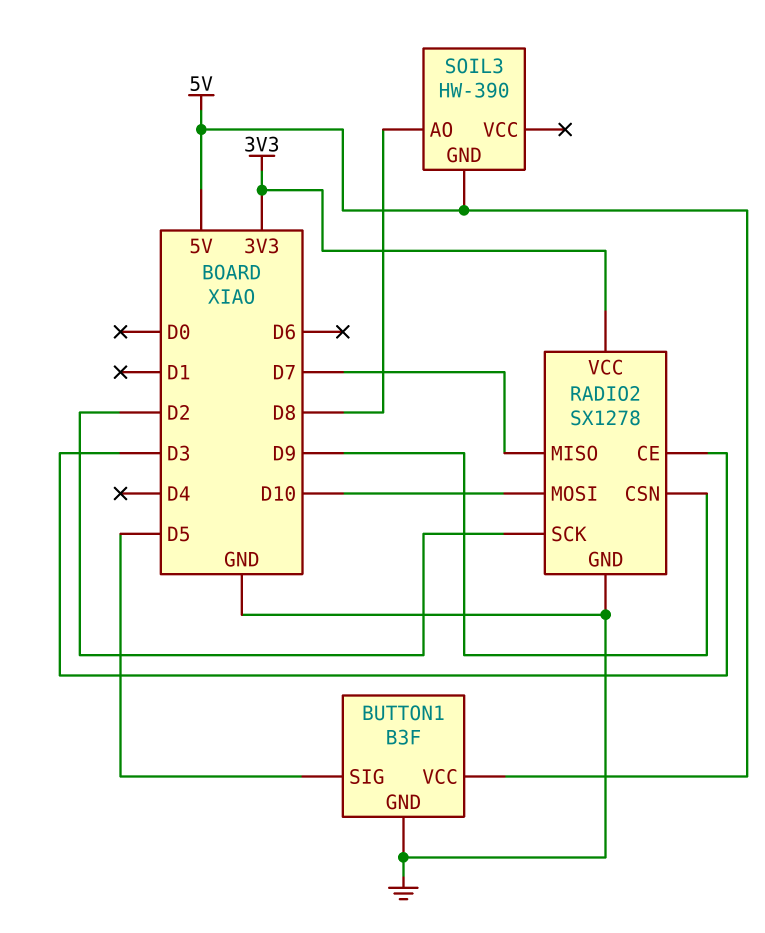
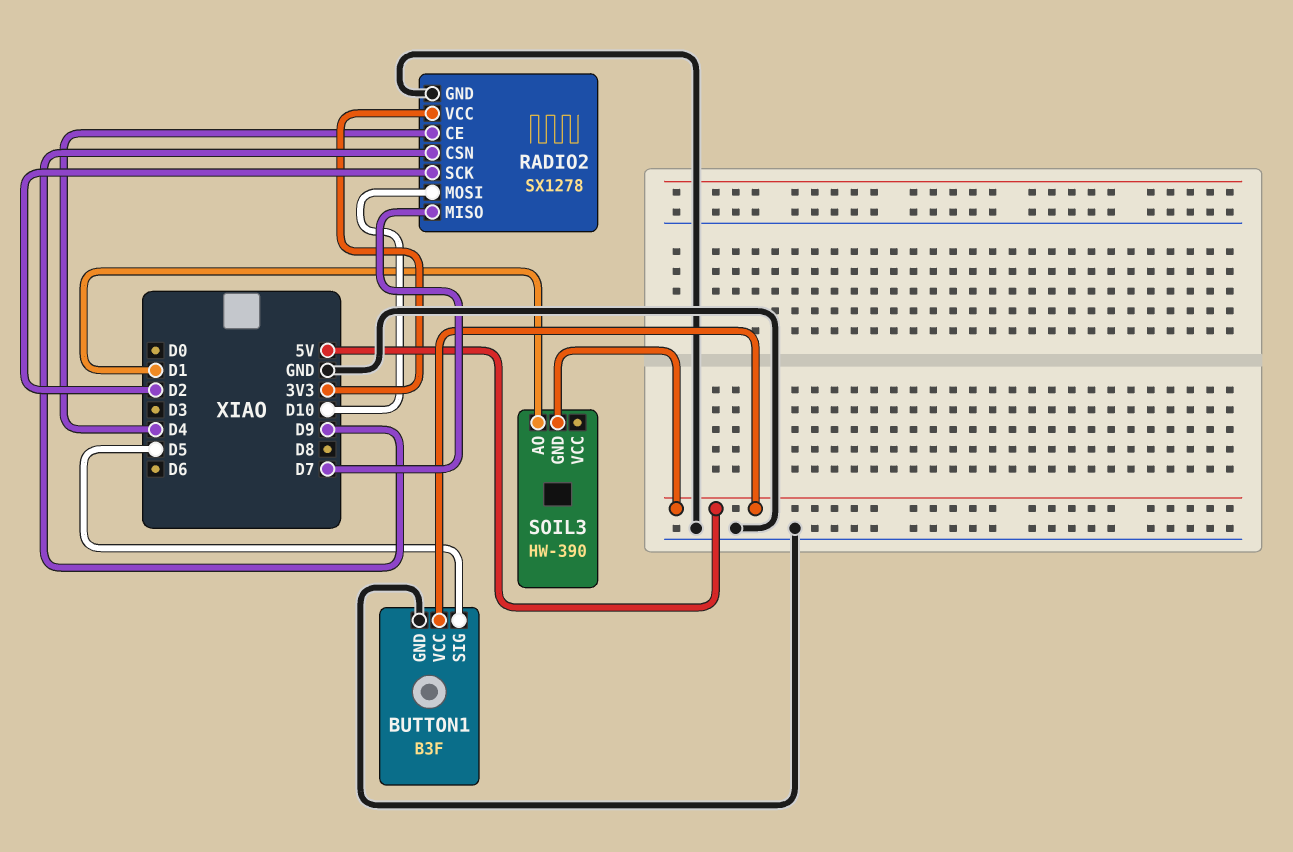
RADIO2 pin CE: D3 -> D4
SOIL3 pin AO: D8 -> D1

